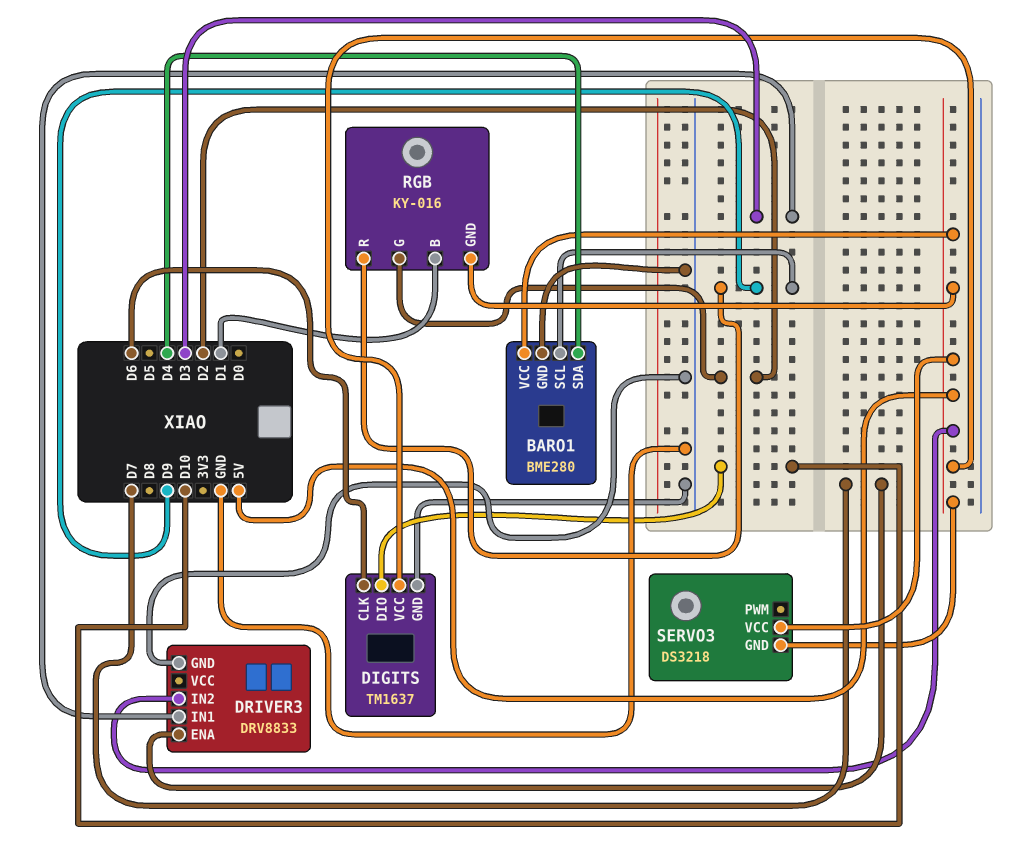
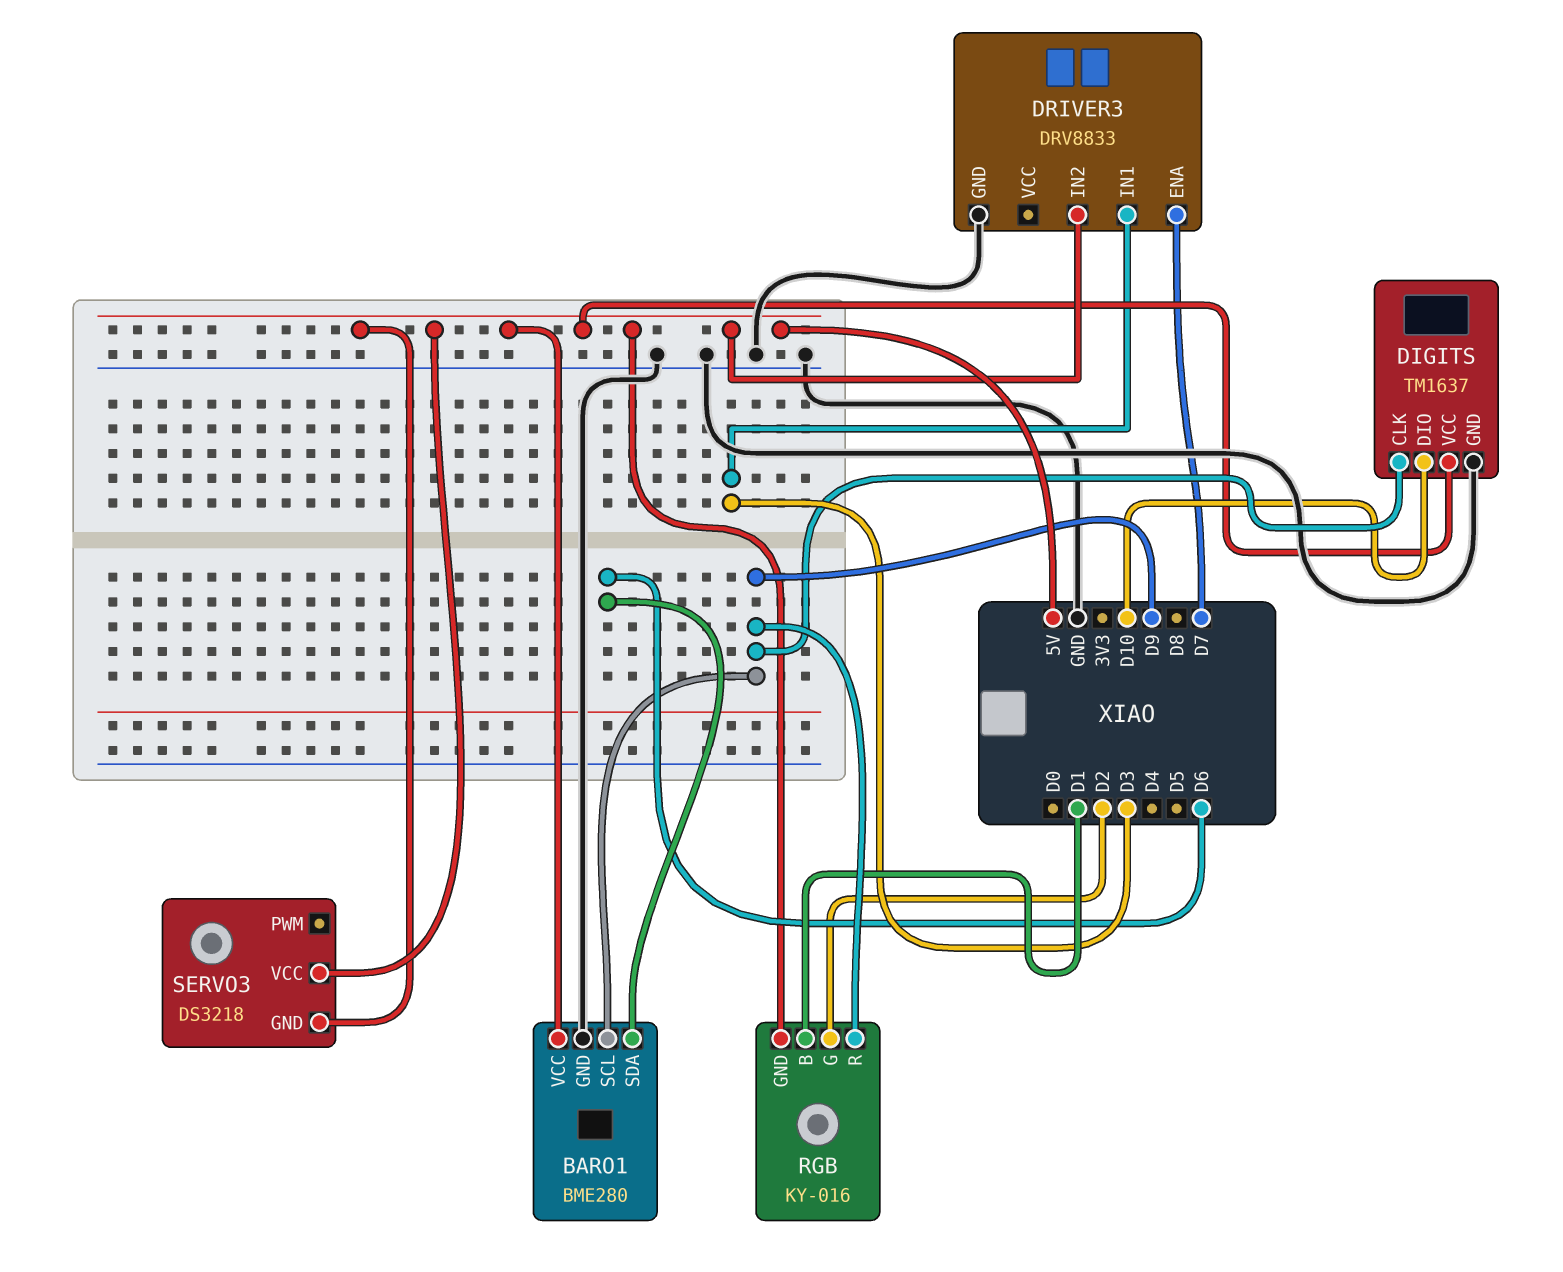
BARO1 pin SDA: D4 -> D6
DIGITS pin CLK: D6 -> D9

